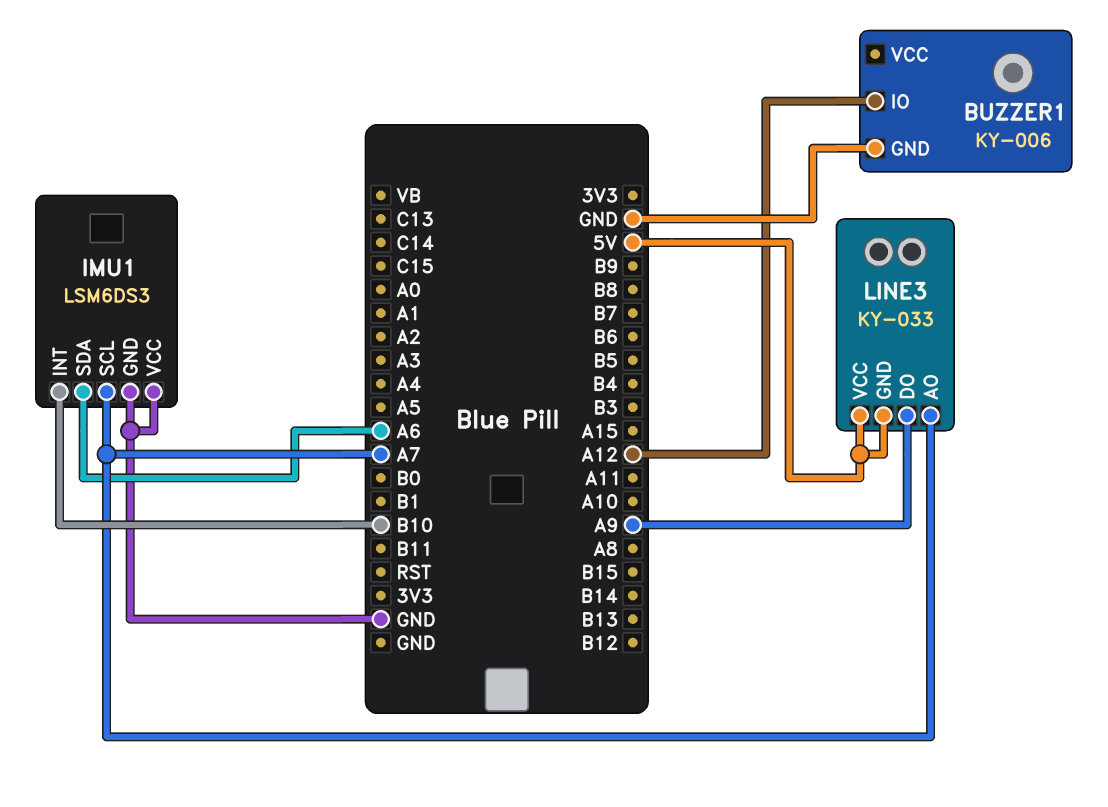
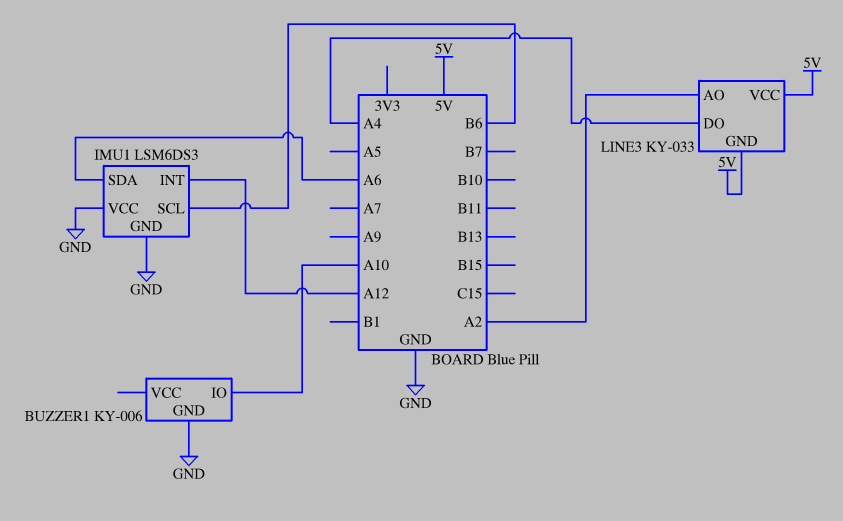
BUZZER1 pin IO: A12 -> A10
IMU1 pin INT: B10 -> A12
IMU1 pin SCL: A7 -> B6
LINE3 pin AO: A7 -> A2
LINE3 pin DO: A9 -> A4

